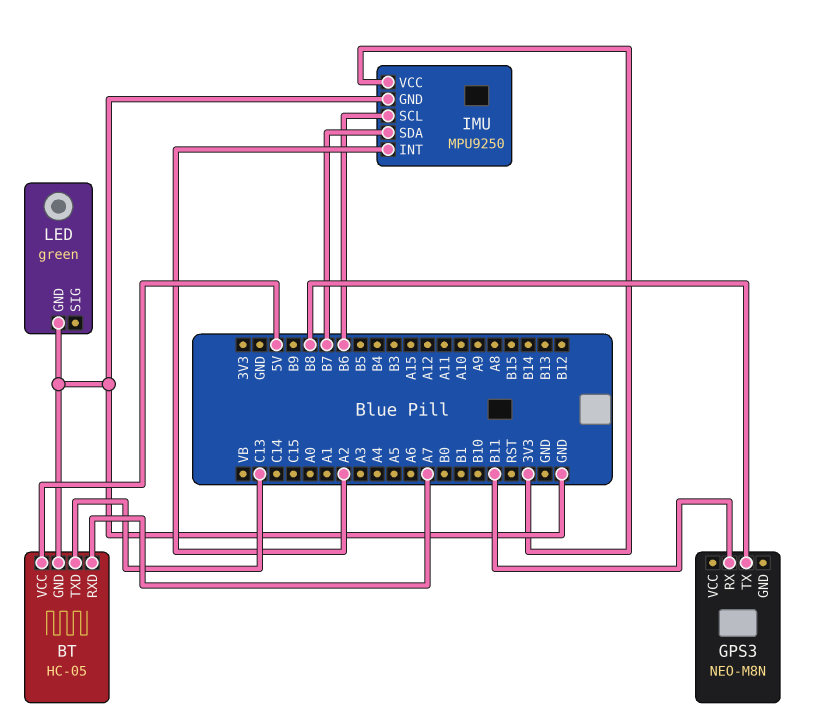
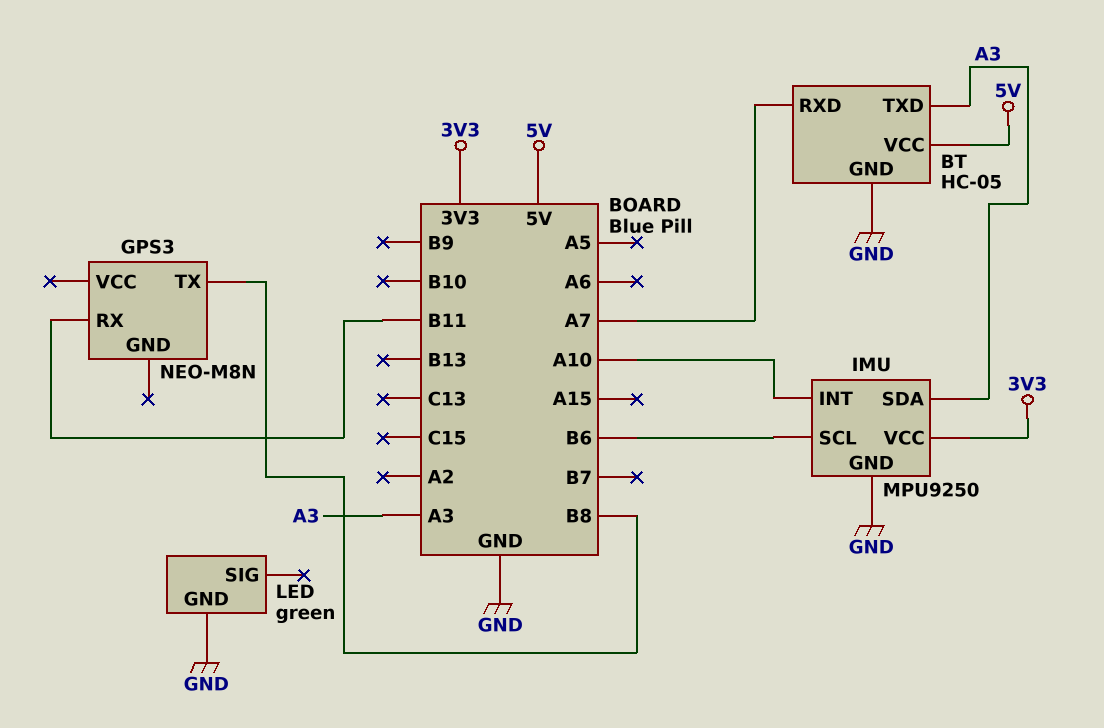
BT pin TXD: C13 -> A3
IMU pin INT: A2 -> A10
IMU pin SDA: B7 -> A3

